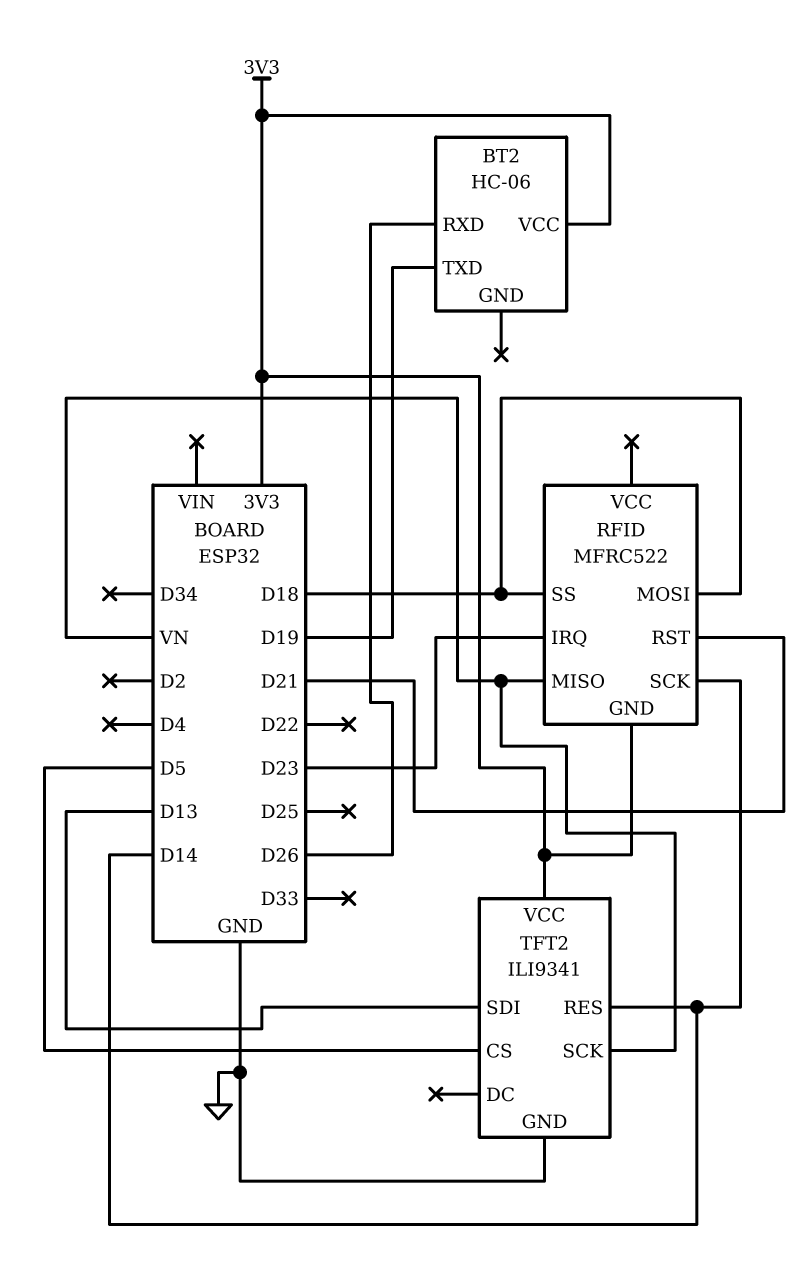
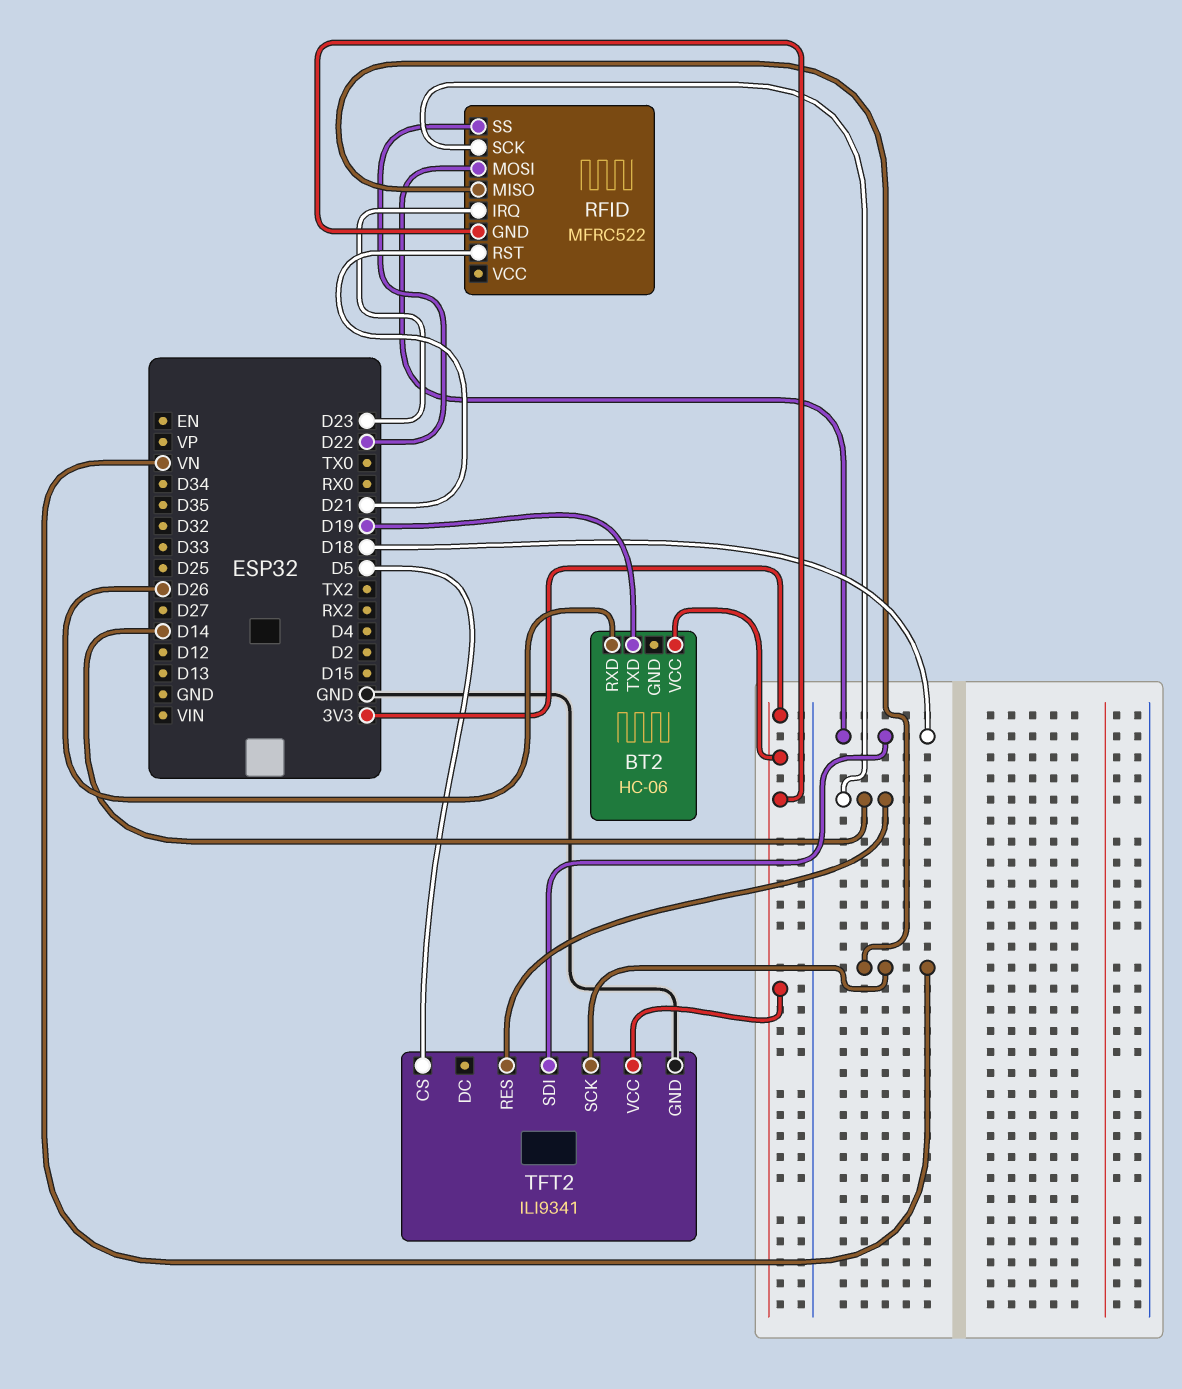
RFID pin SS: D18 -> D22
TFT2 pin SDI: D13 -> D18

